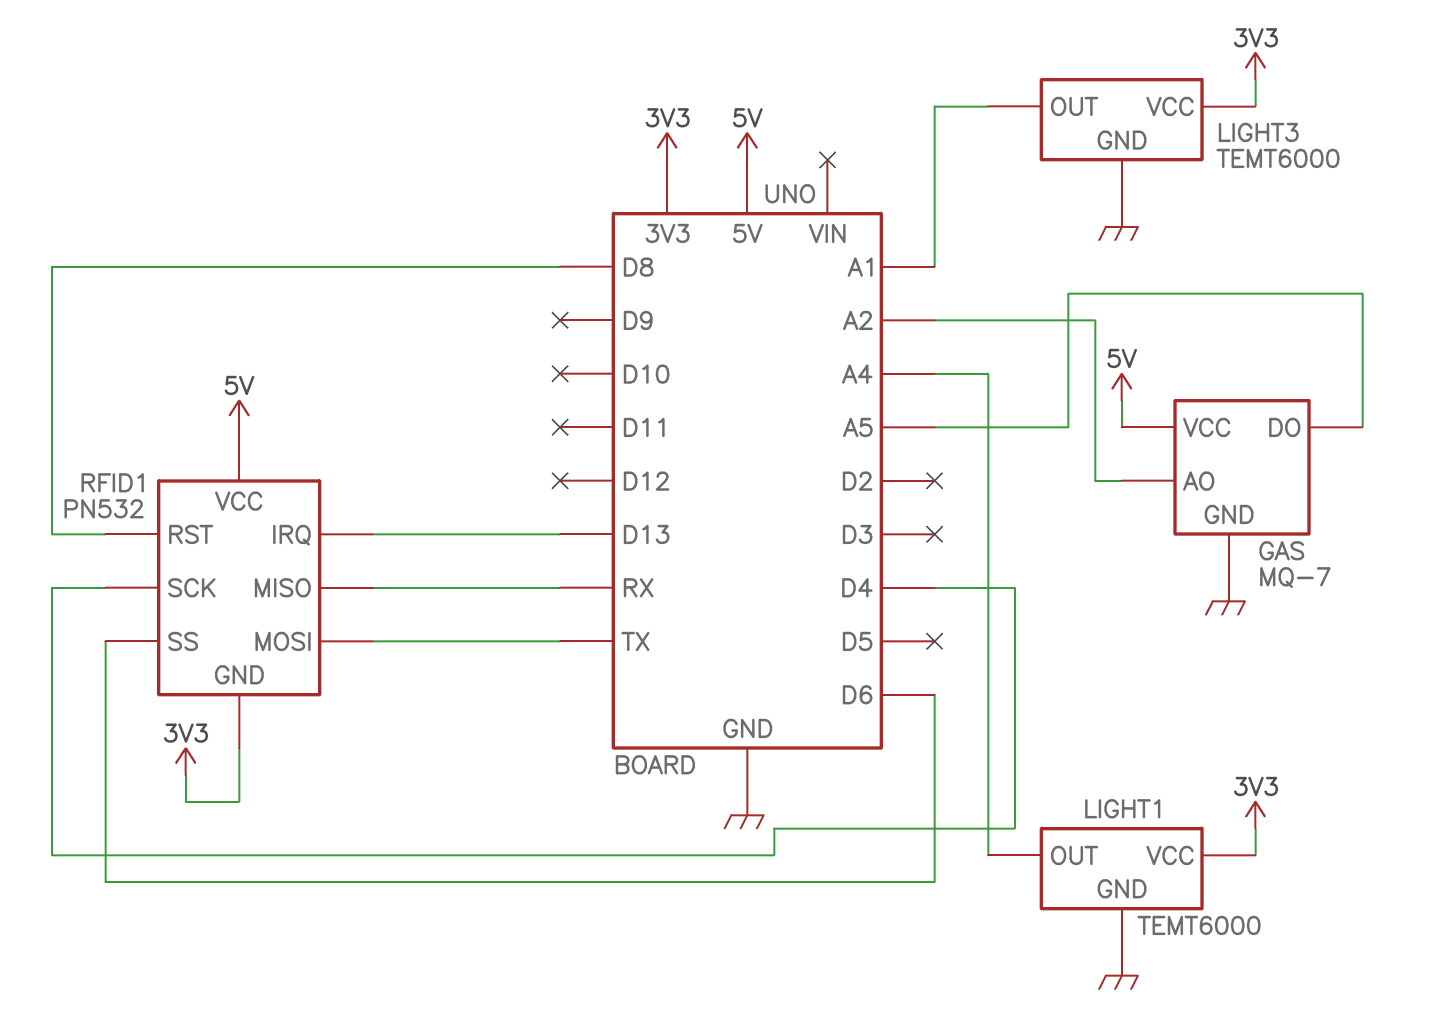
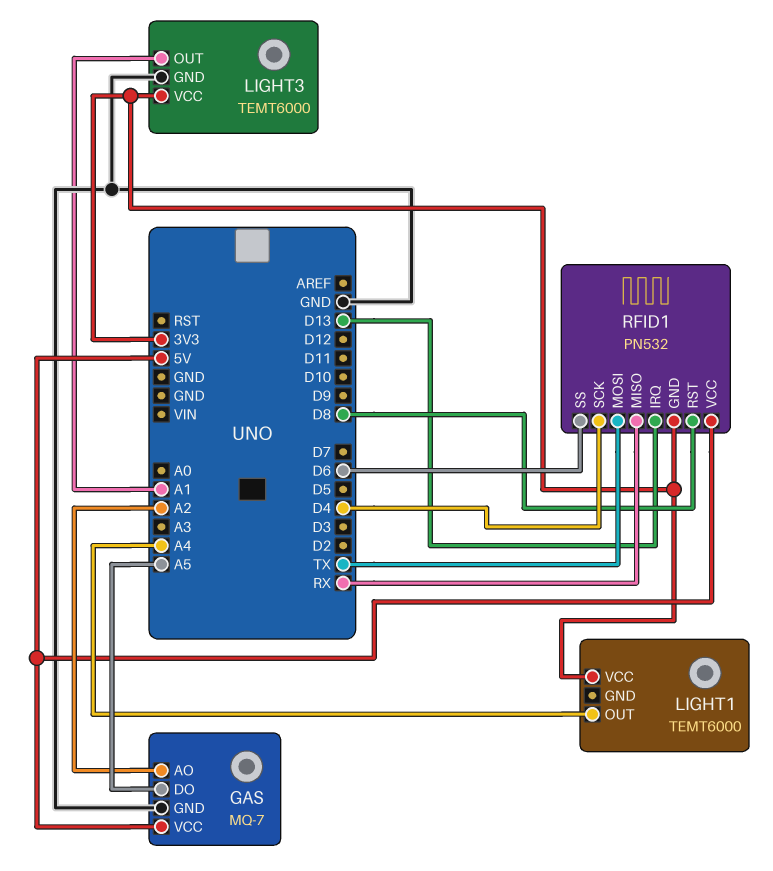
LIGHT1 pin GND: GND -> none

